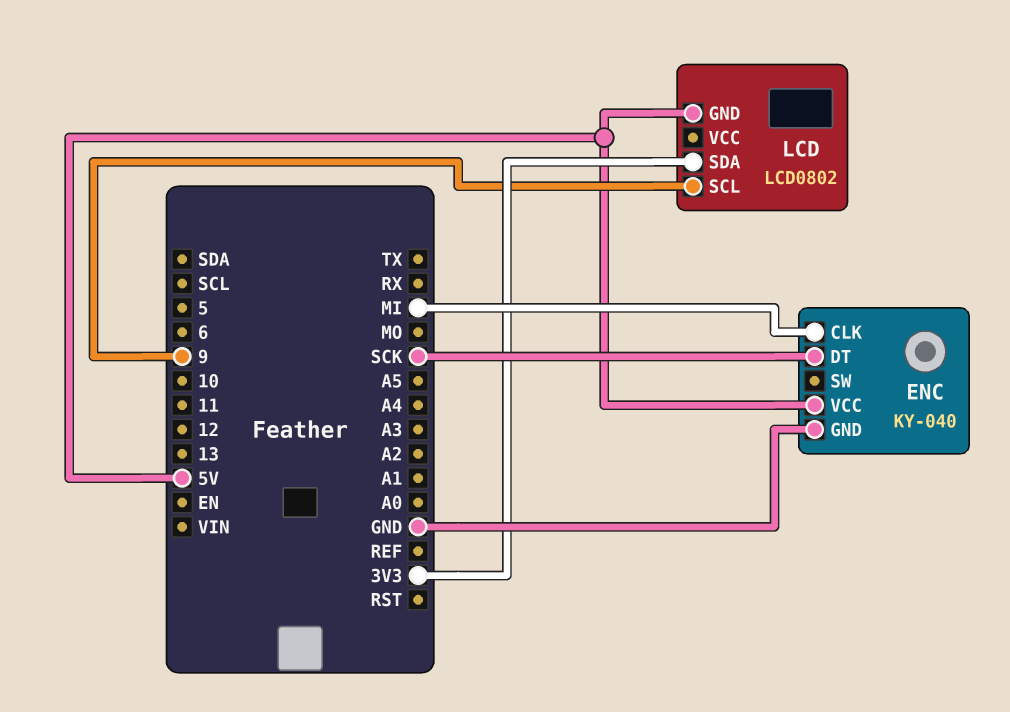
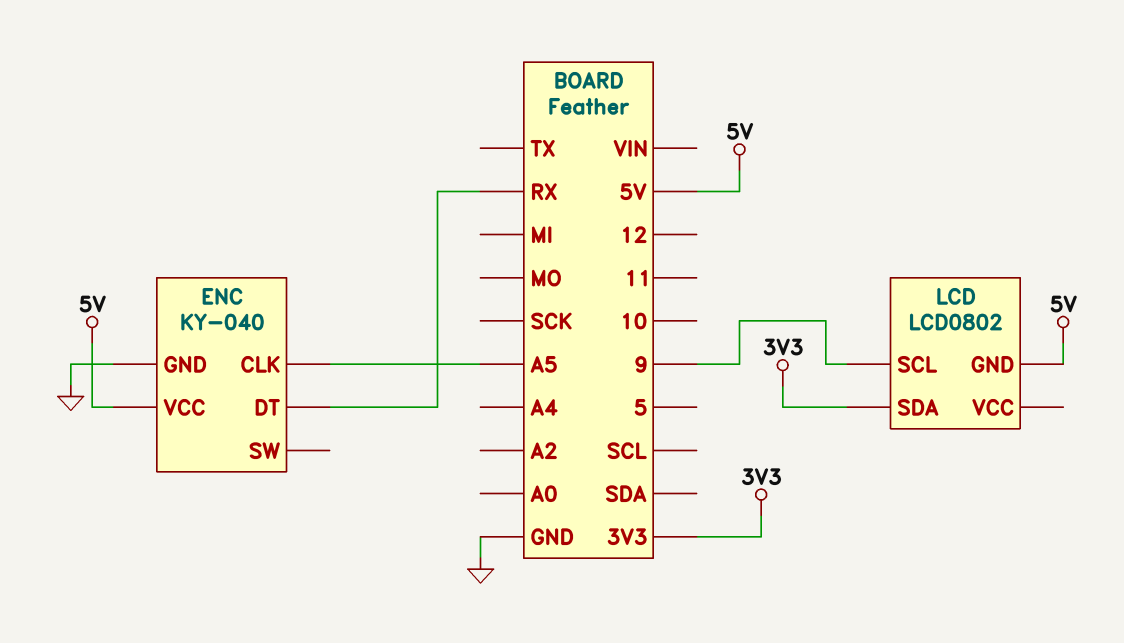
ENC pin CLK: MI -> A5
ENC pin DT: SCK -> RX

